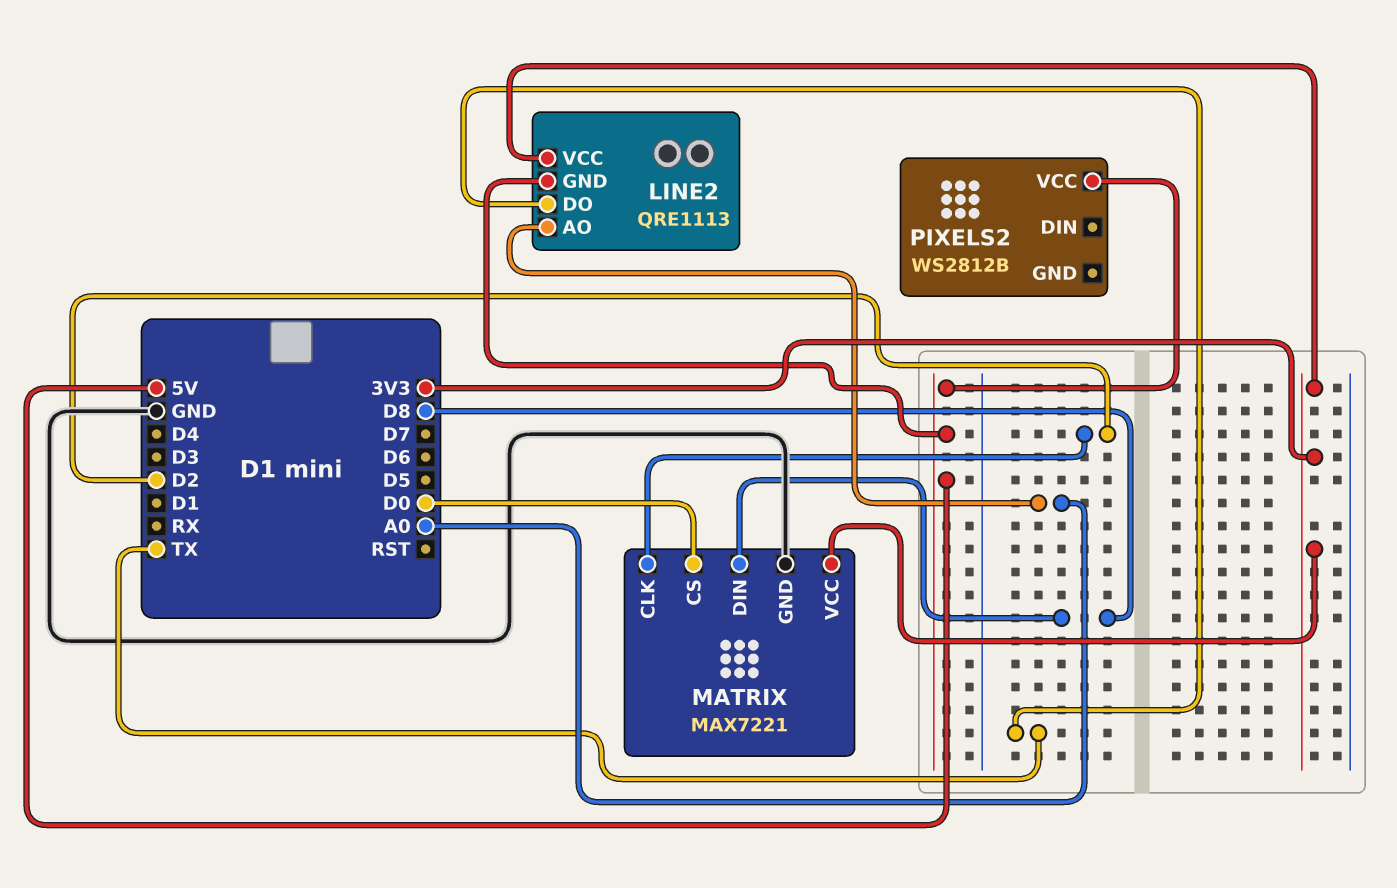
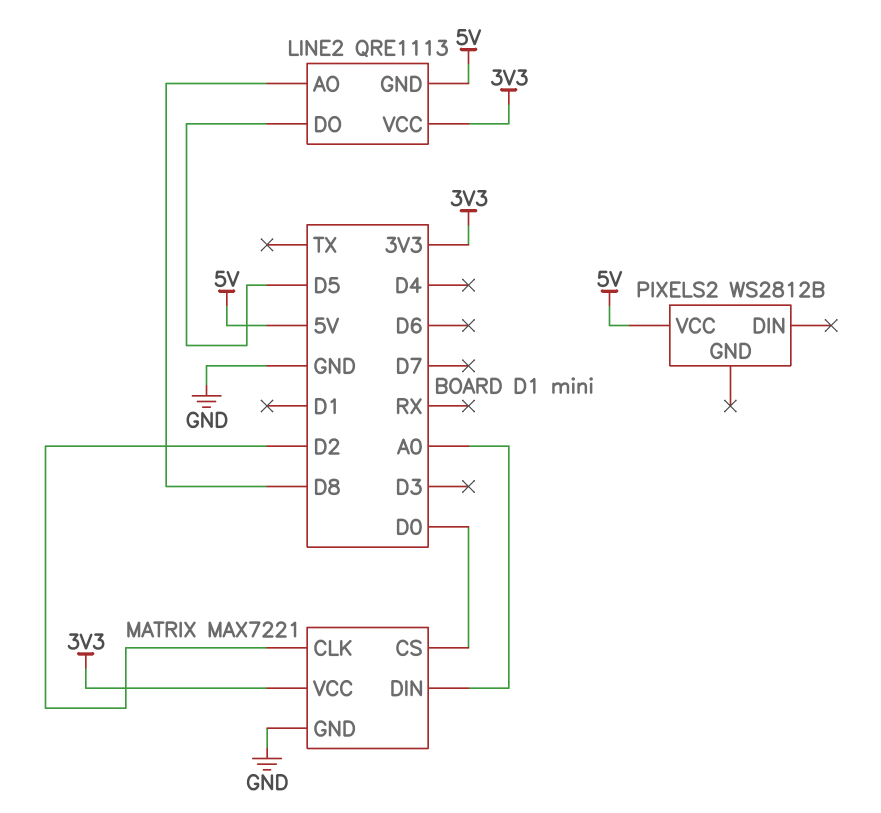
LINE2 pin AO: A0 -> D8
LINE2 pin DO: TX -> D5
MATRIX pin DIN: D8 -> A0

